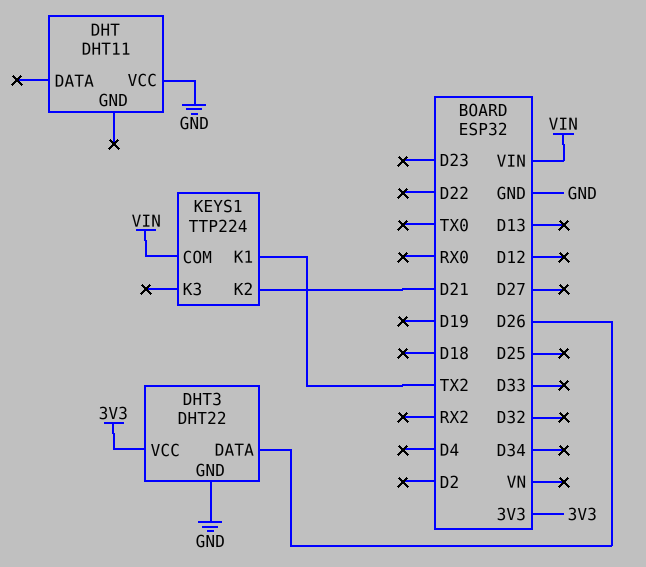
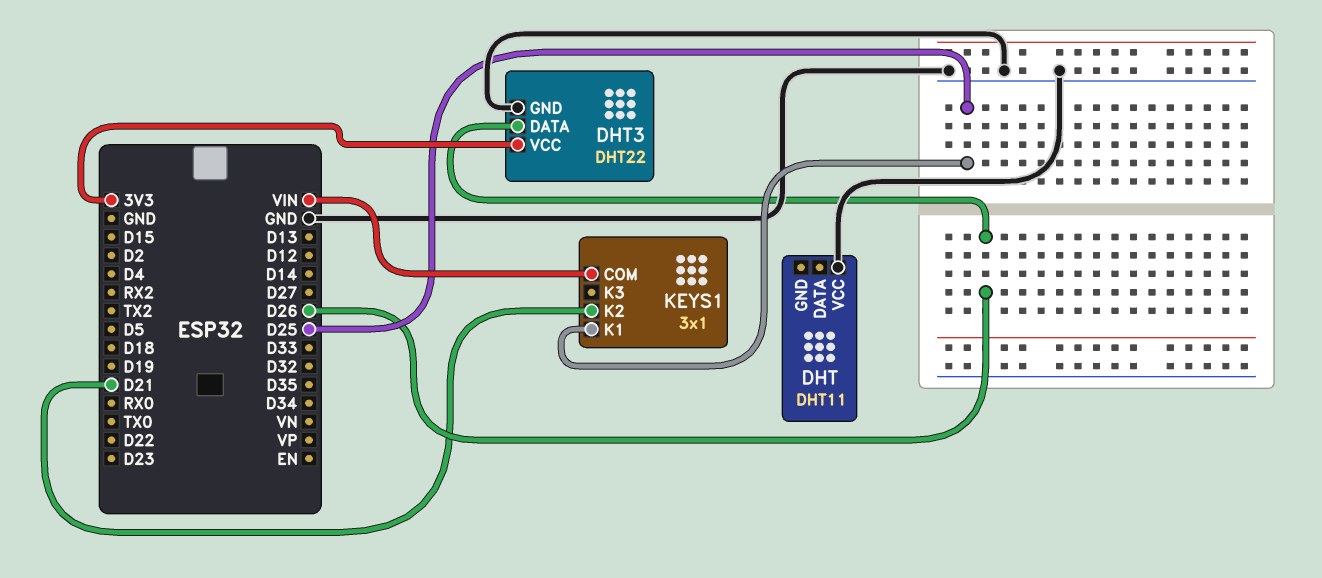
KEYS1: TTP224 -> 3x1
KEYS1 pin K1: TX2 -> D25

